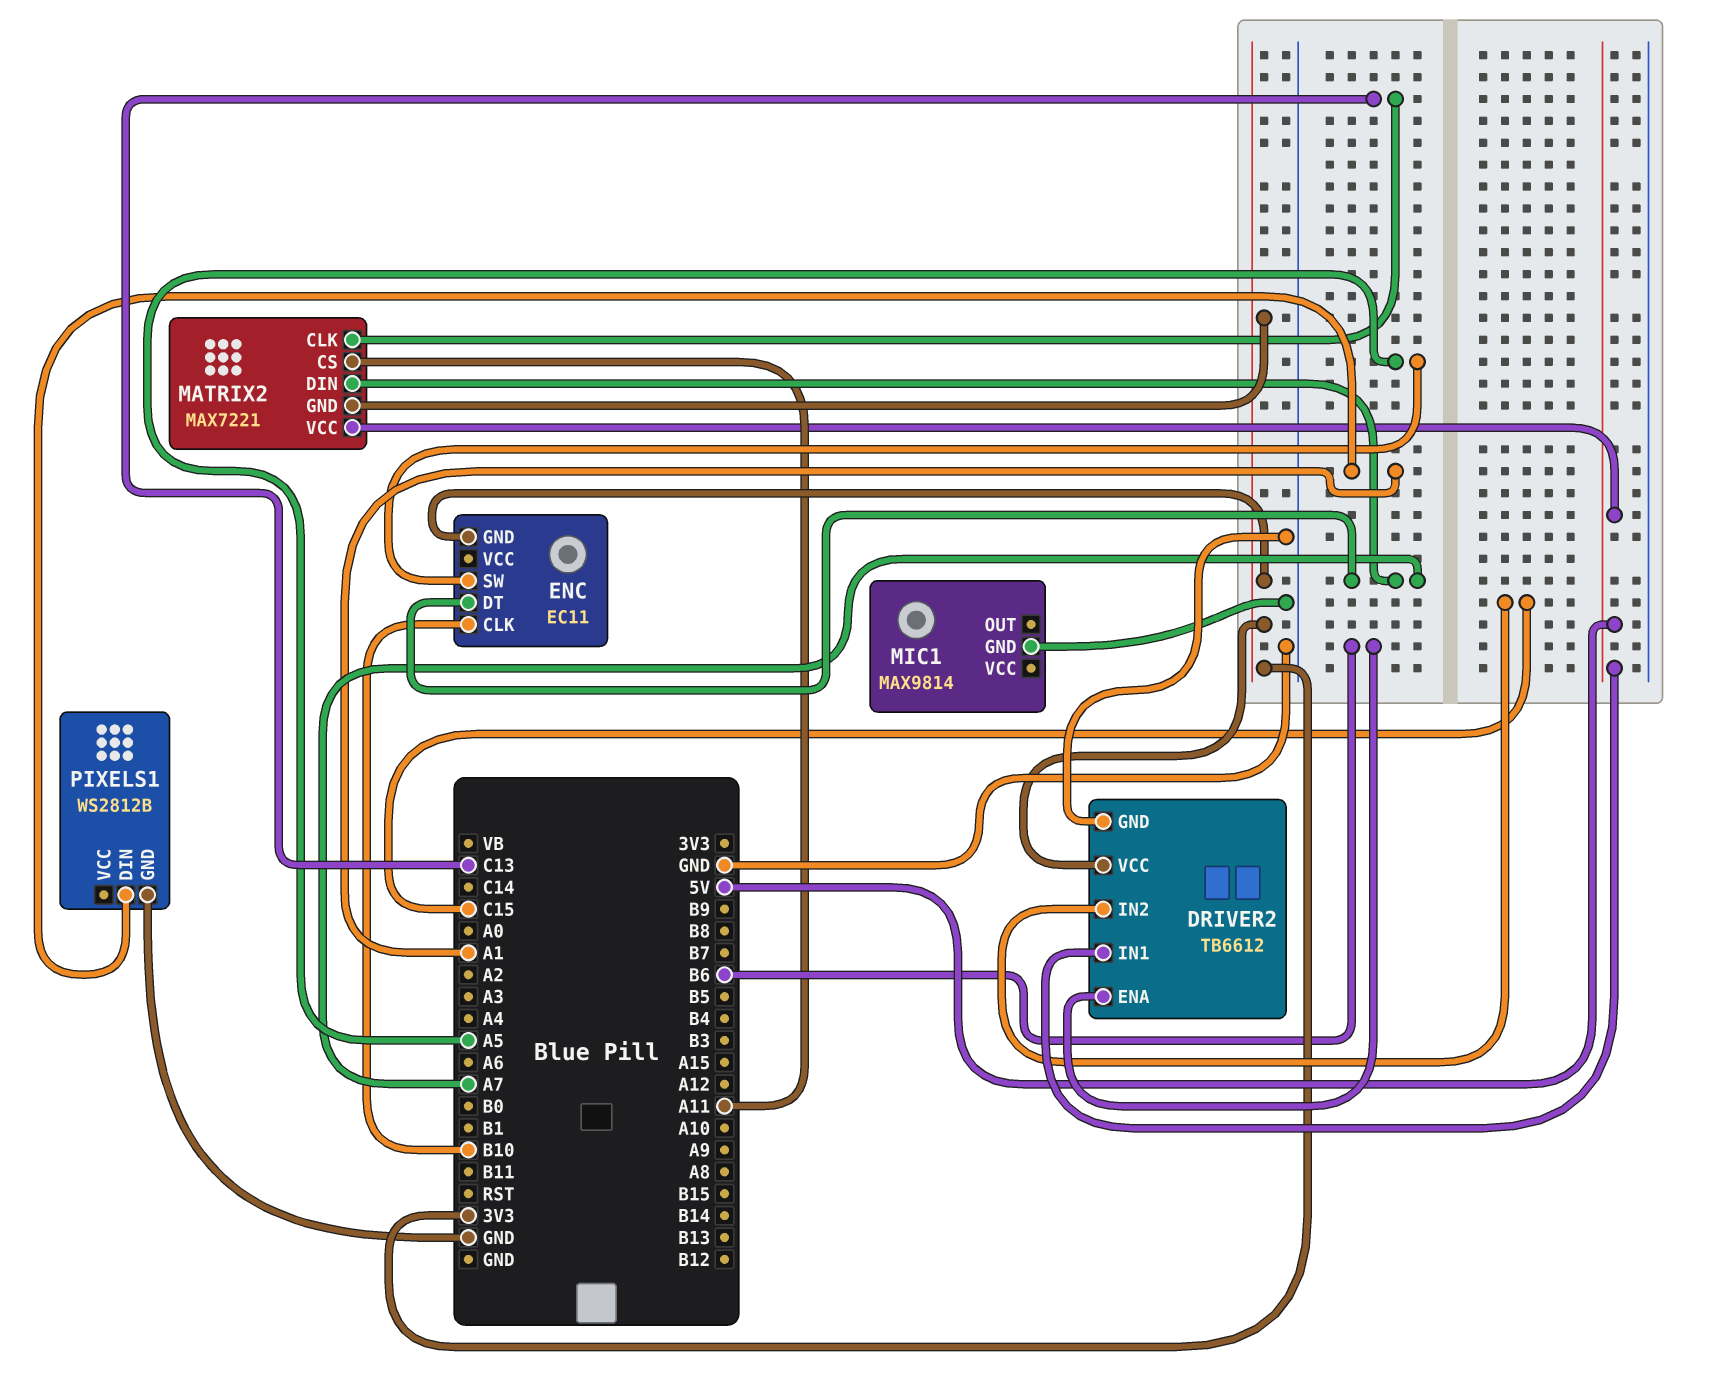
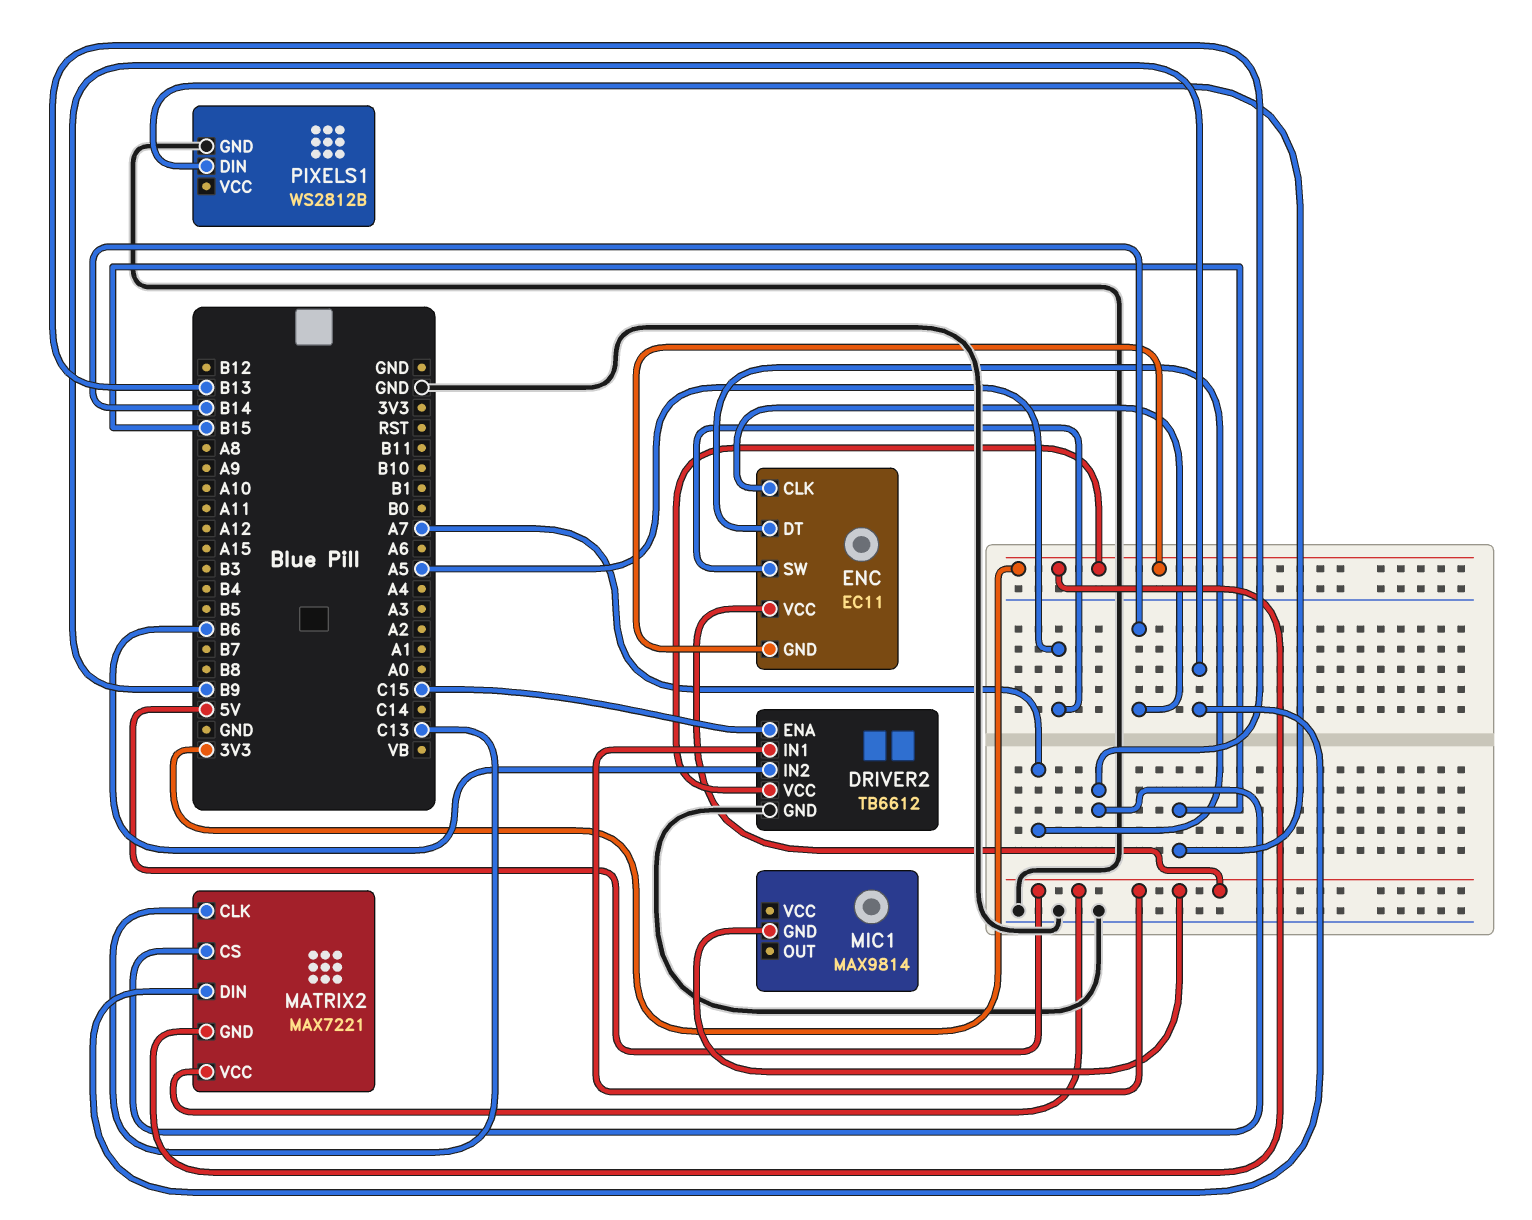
DRIVER2 pin ENA: B6 -> C15
DRIVER2 pin IN2: C15 -> B6
ENC pin CLK: B10 -> B14
ENC pin VCC: none -> 5V
MATRIX2 pin CS: A11 -> B13
MATRIX2 pin DIN: A7 -> B9
MIC1 pin GND: GND -> 5V
PIXELS1 pin DIN: A1 -> B15

